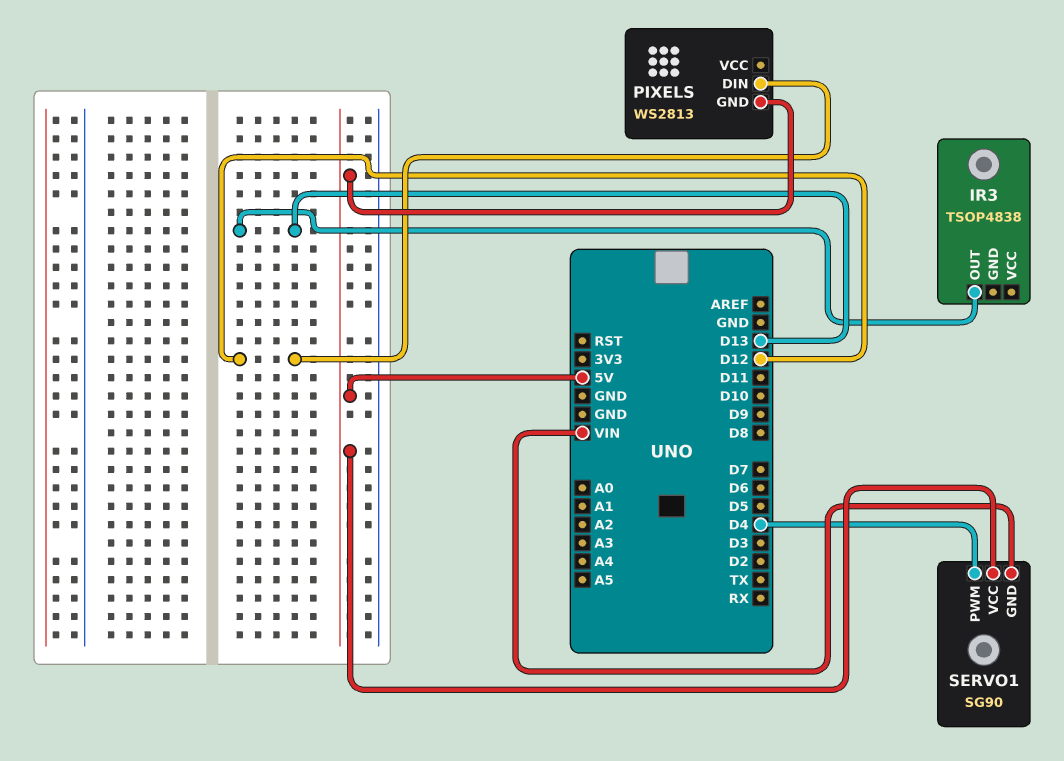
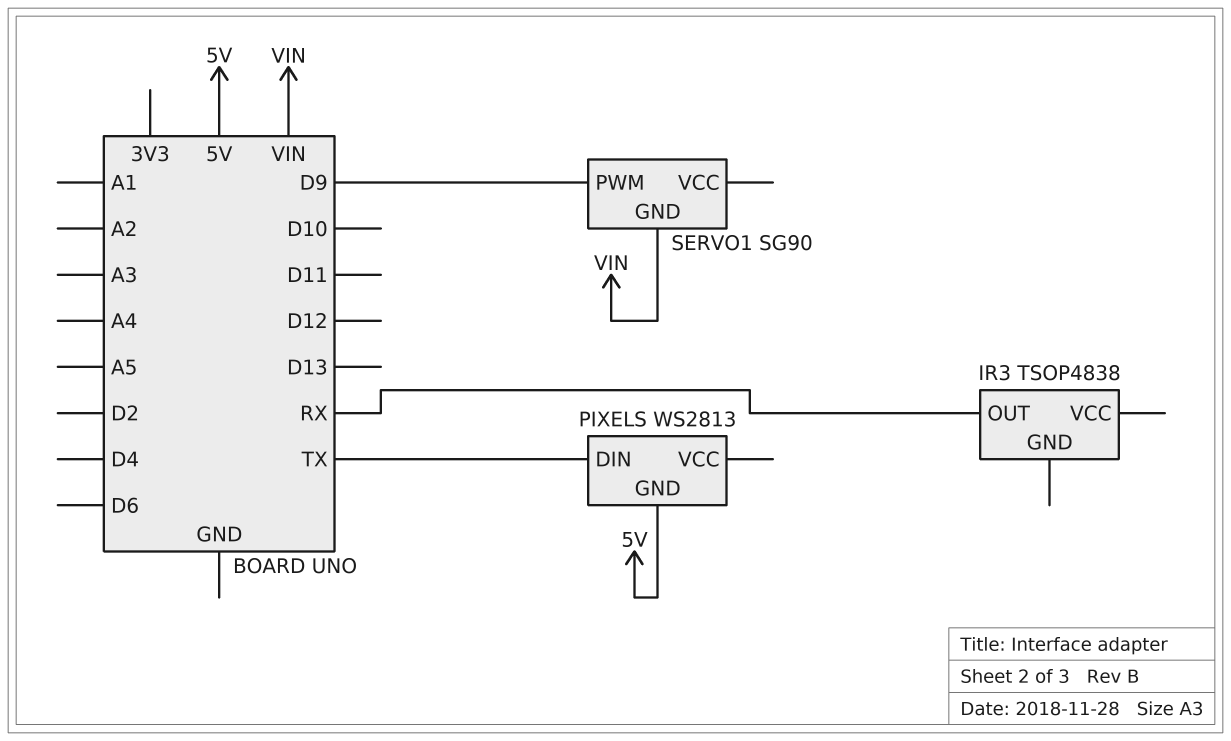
IR3 pin OUT: D13 -> RX
PIXELS pin DIN: D12 -> TX
SERVO1 pin PWM: D4 -> D9
SERVO1 pin VCC: 5V -> none

